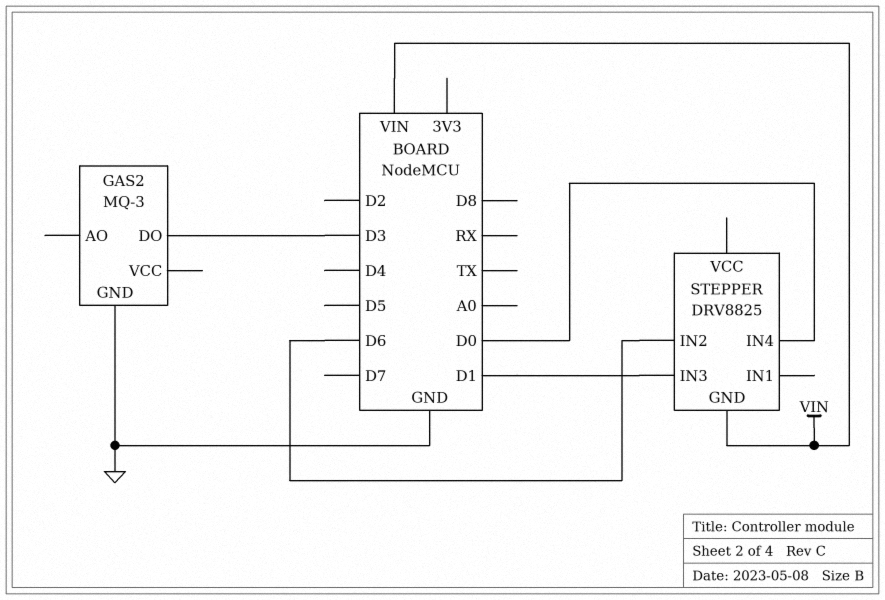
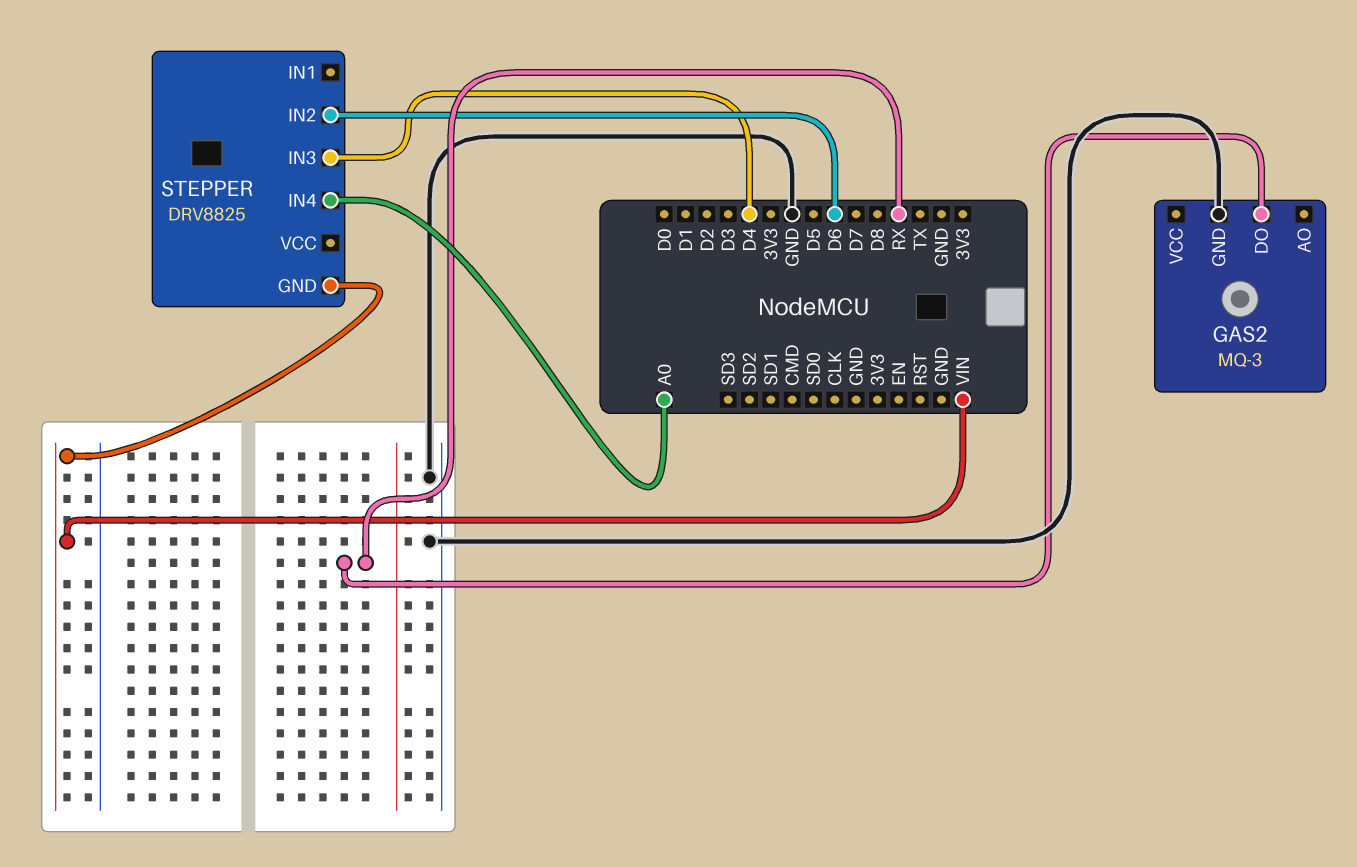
GAS2 pin DO: D3 -> RX
STEPPER pin IN3: D1 -> D4
STEPPER pin IN4: D0 -> A0

